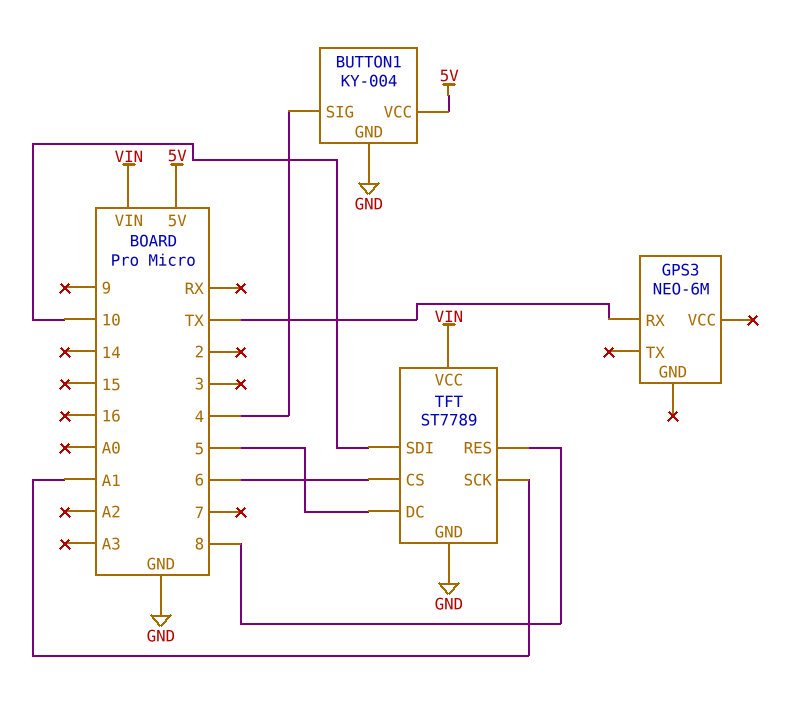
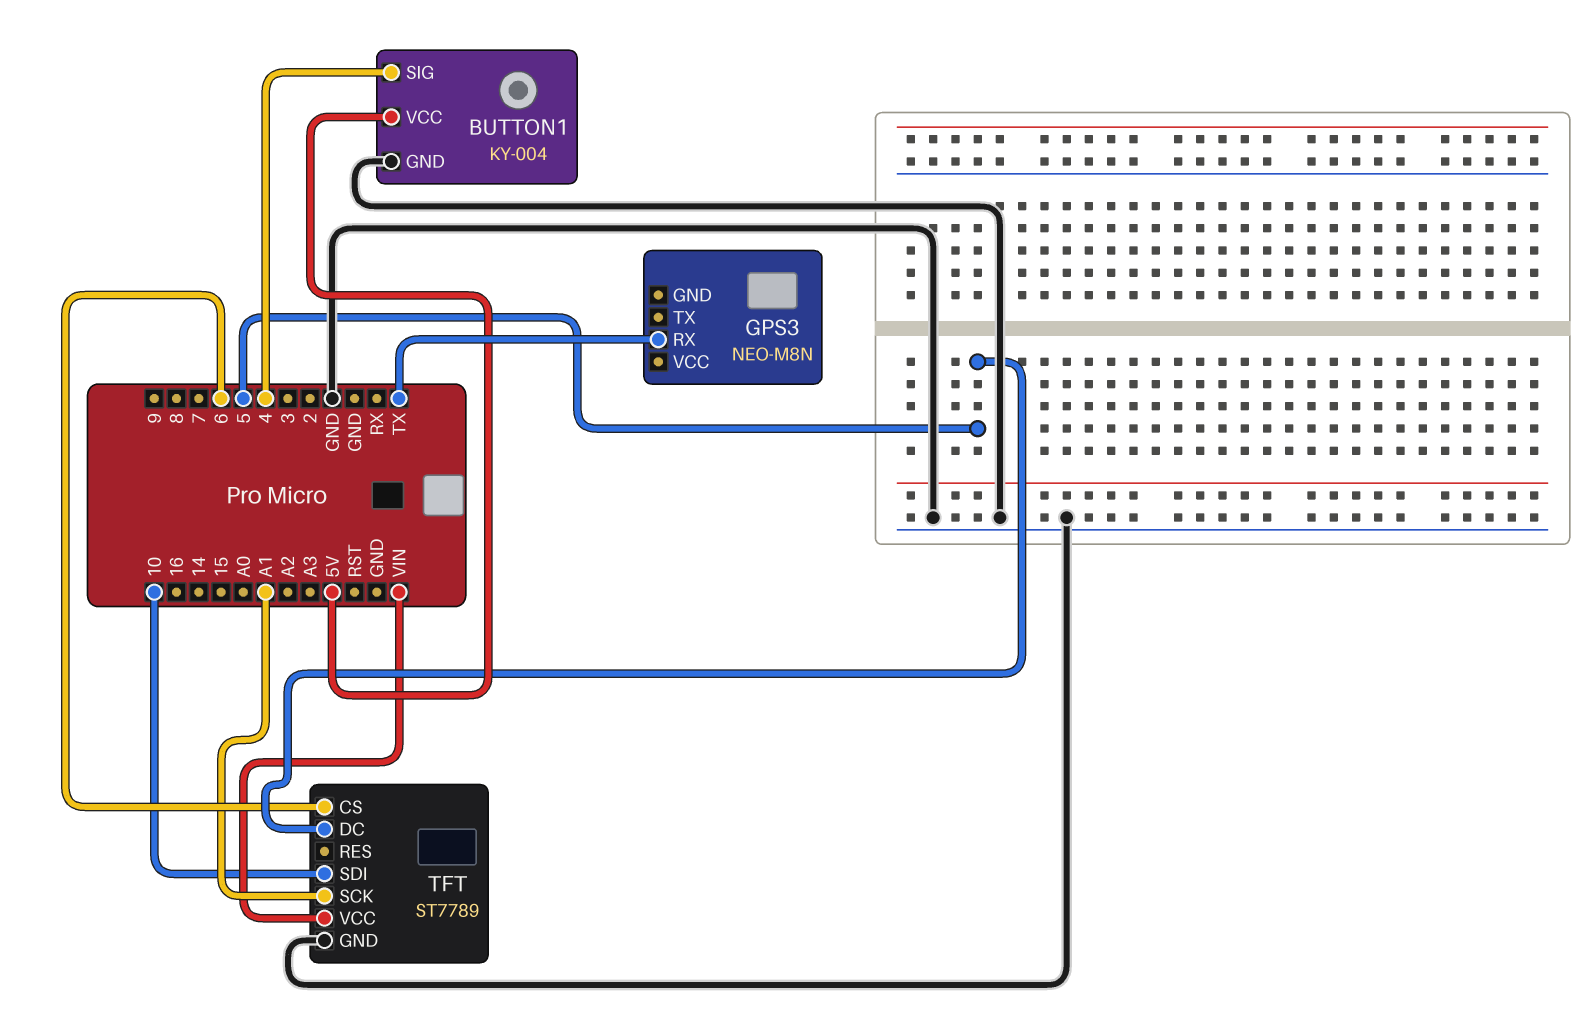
GPS3: NEO-6M -> NEO-M8N
TFT pin RES: 8 -> none

